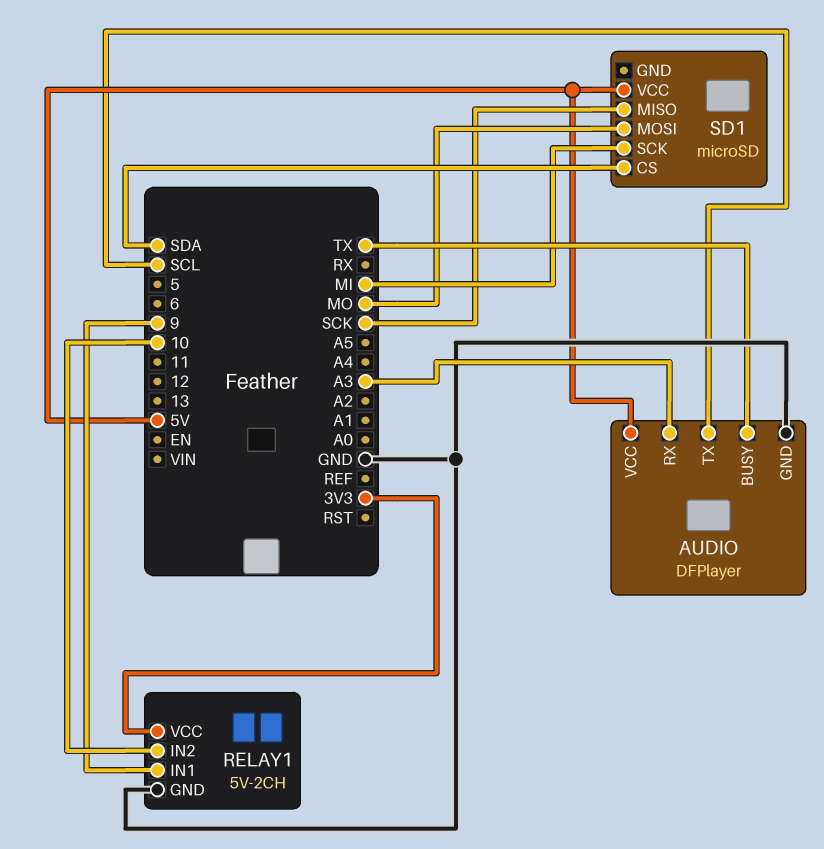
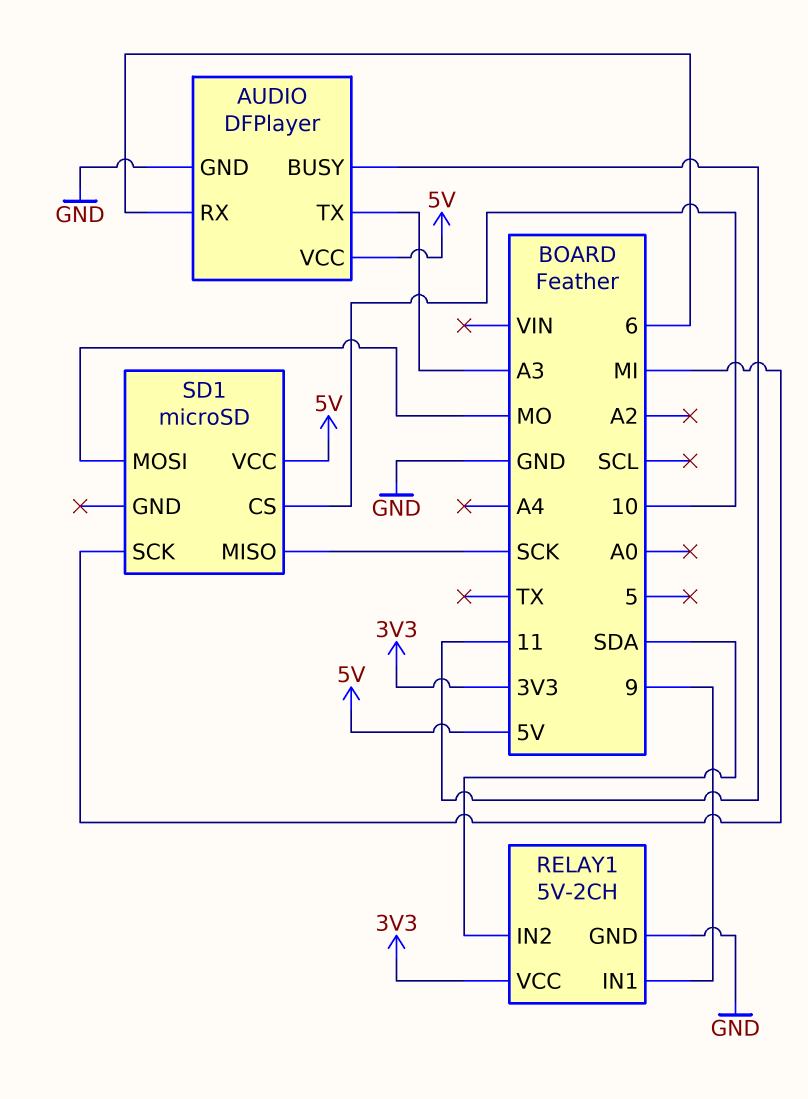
AUDIO pin BUSY: TX -> 11
AUDIO pin RX: A3 -> 6
AUDIO pin TX: SCL -> A3
RELAY1 pin IN2: 10 -> SDA
SD1 pin CS: SDA -> 10

